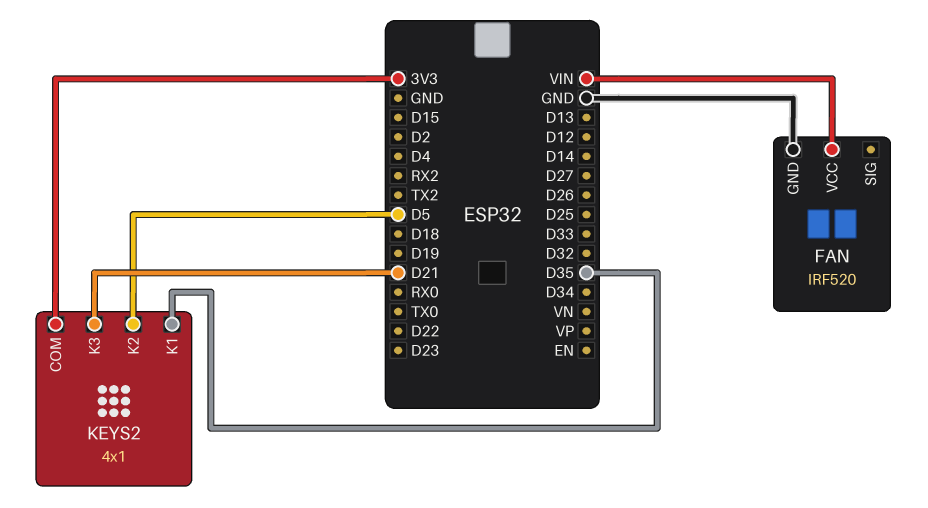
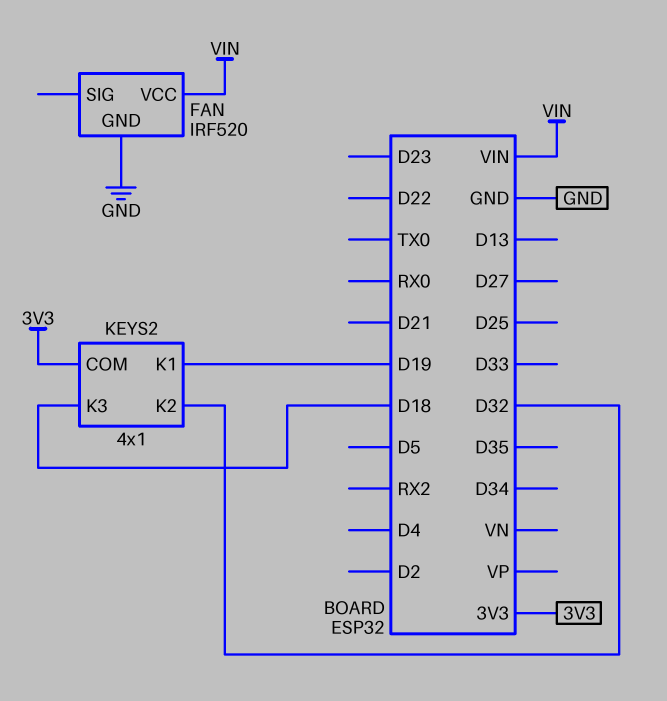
KEYS2 pin K1: D35 -> D19
KEYS2 pin K2: D5 -> D32
KEYS2 pin K3: D21 -> D18

